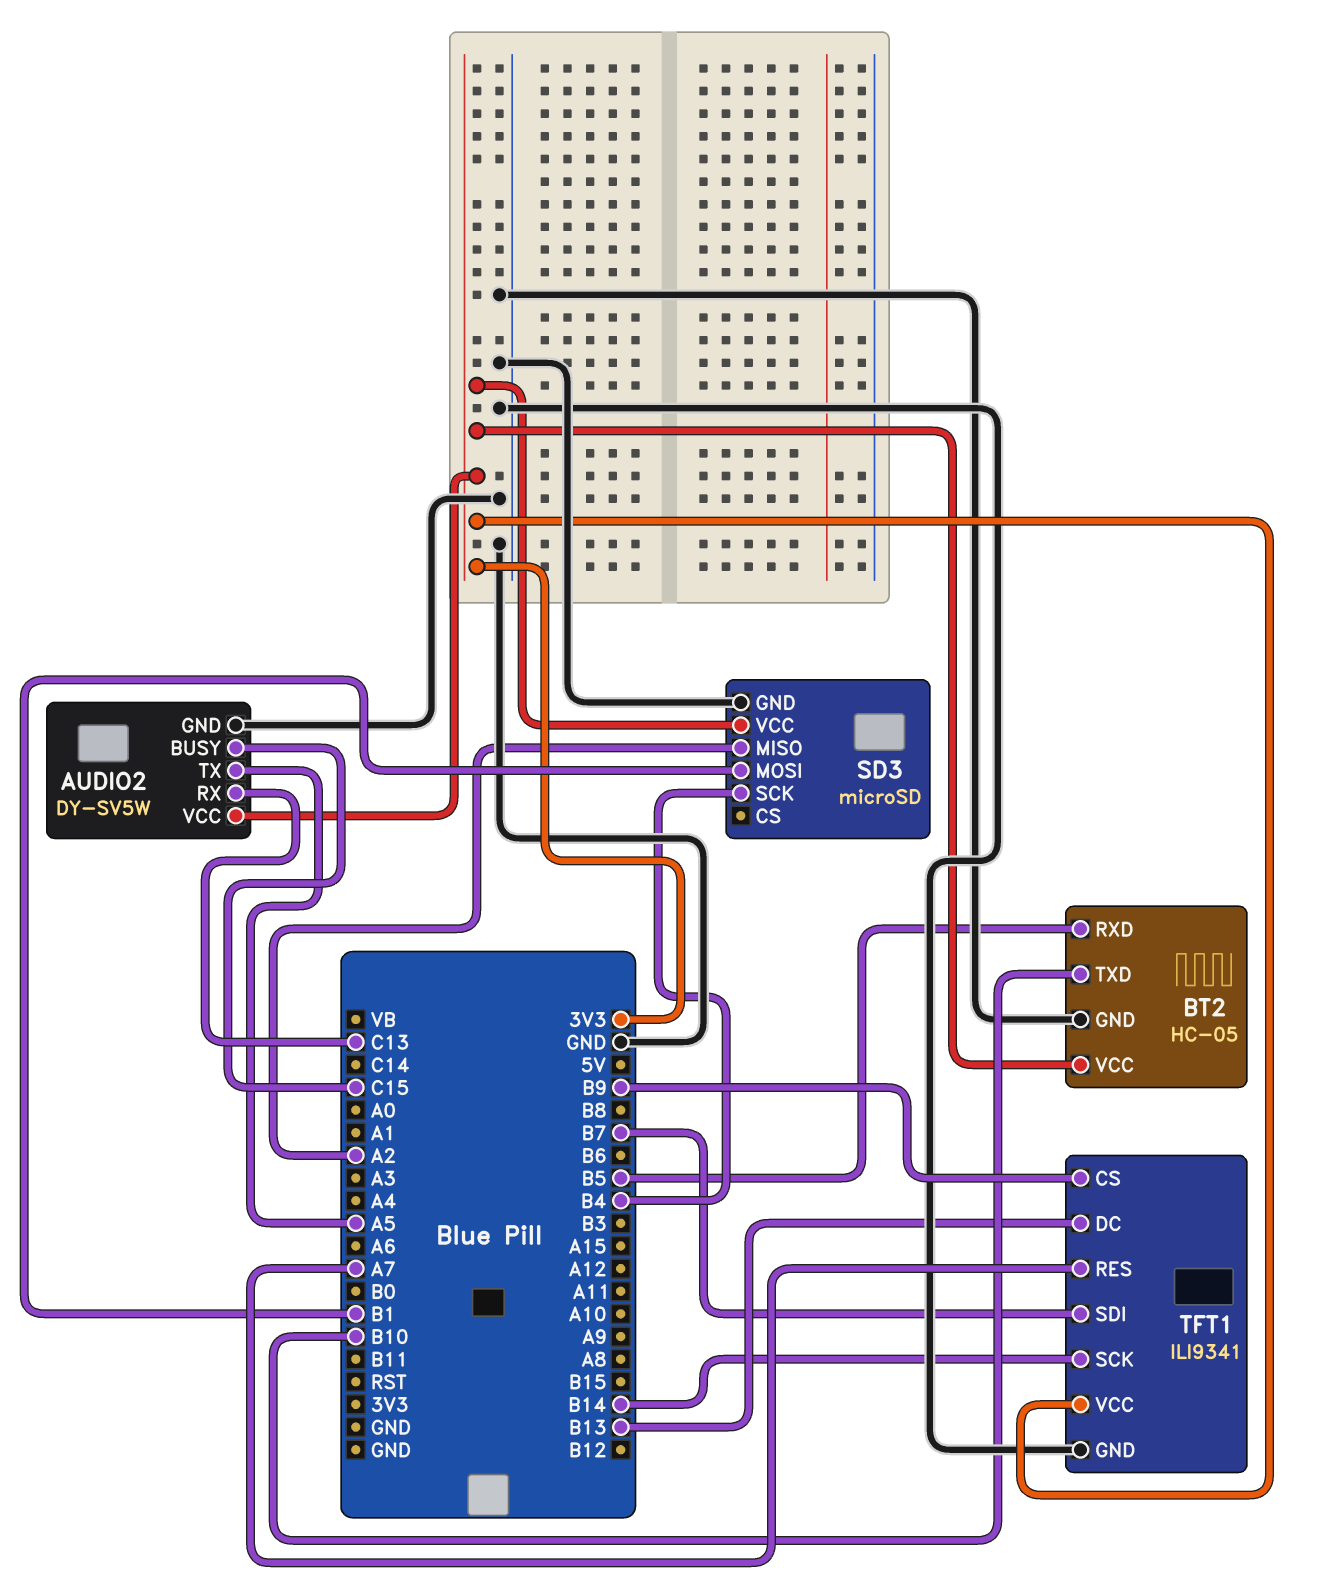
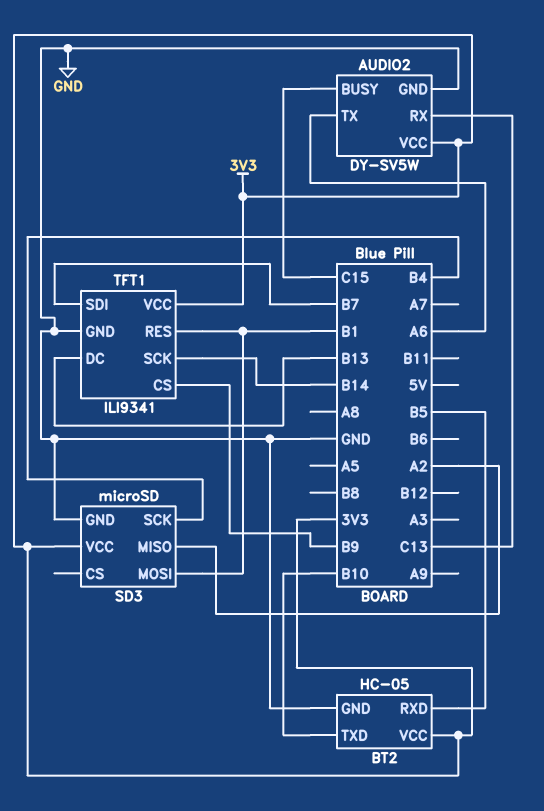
AUDIO2 pin TX: A5 -> A6
TFT1 pin RES: A7 -> B1

